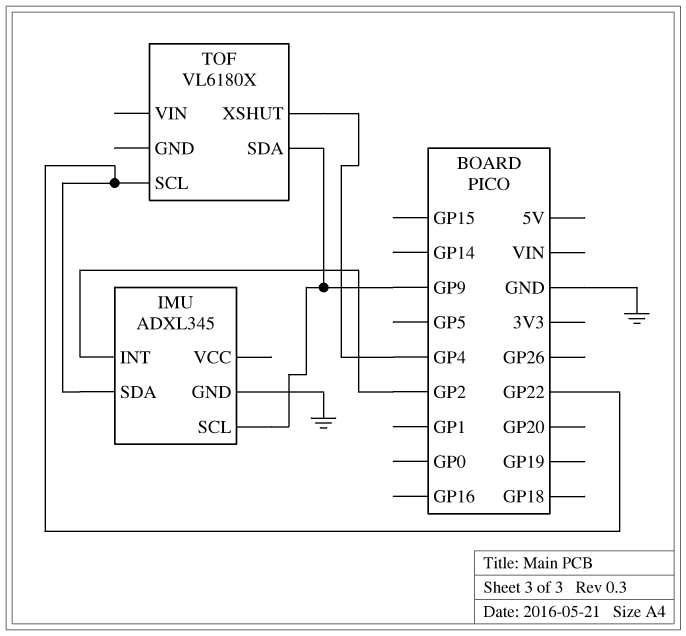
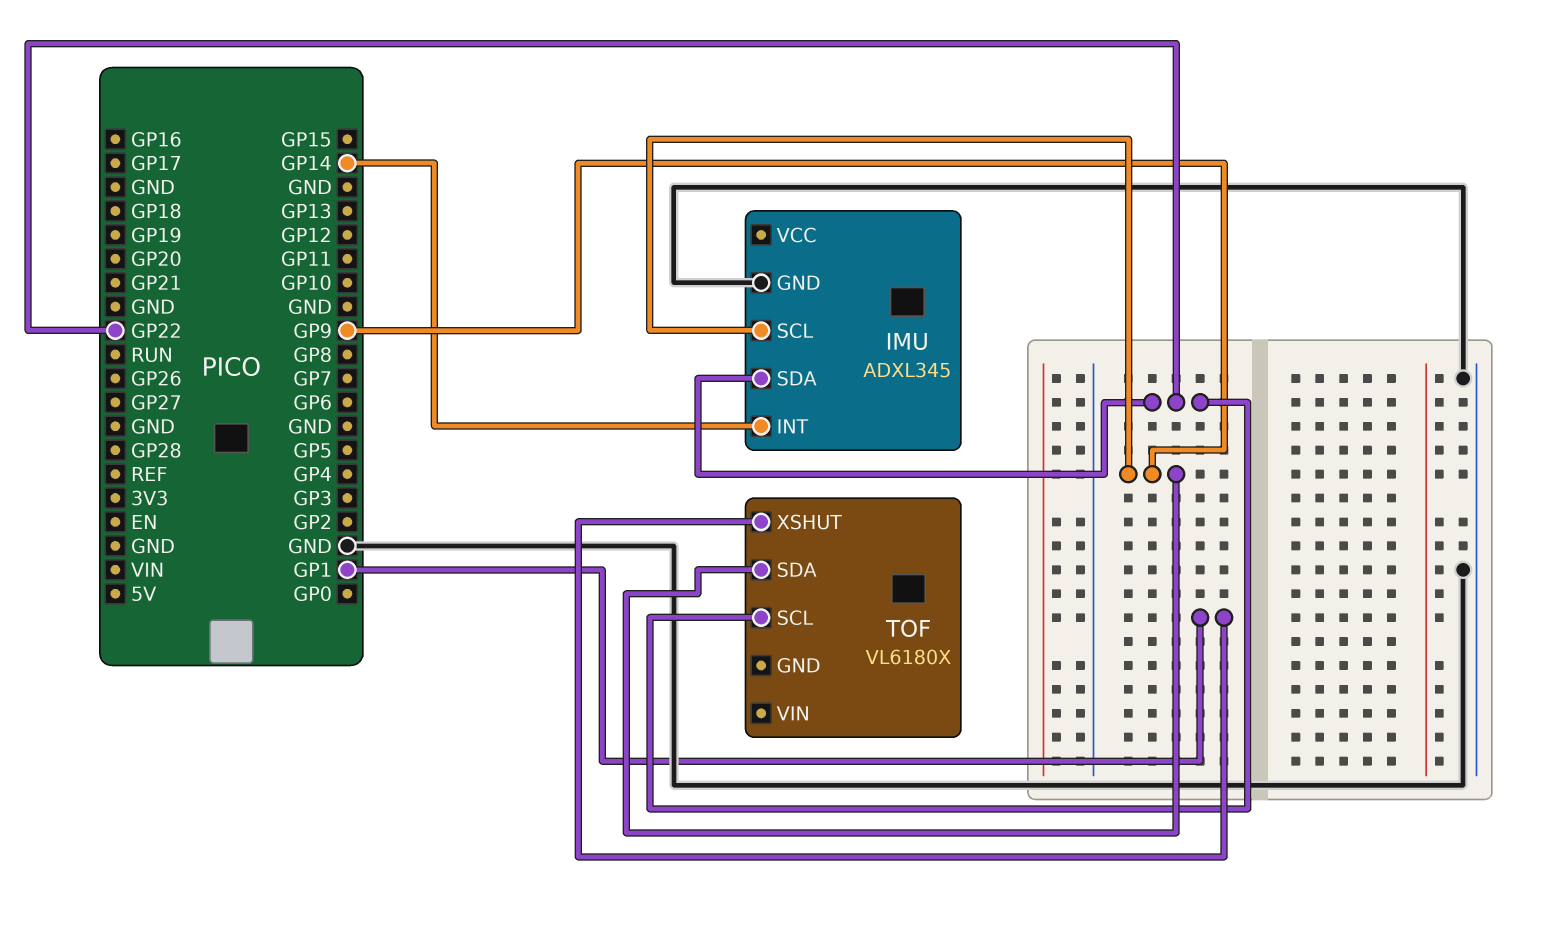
IMU pin INT: GP2 -> GP14
TOF pin XSHUT: GP4 -> GP1

